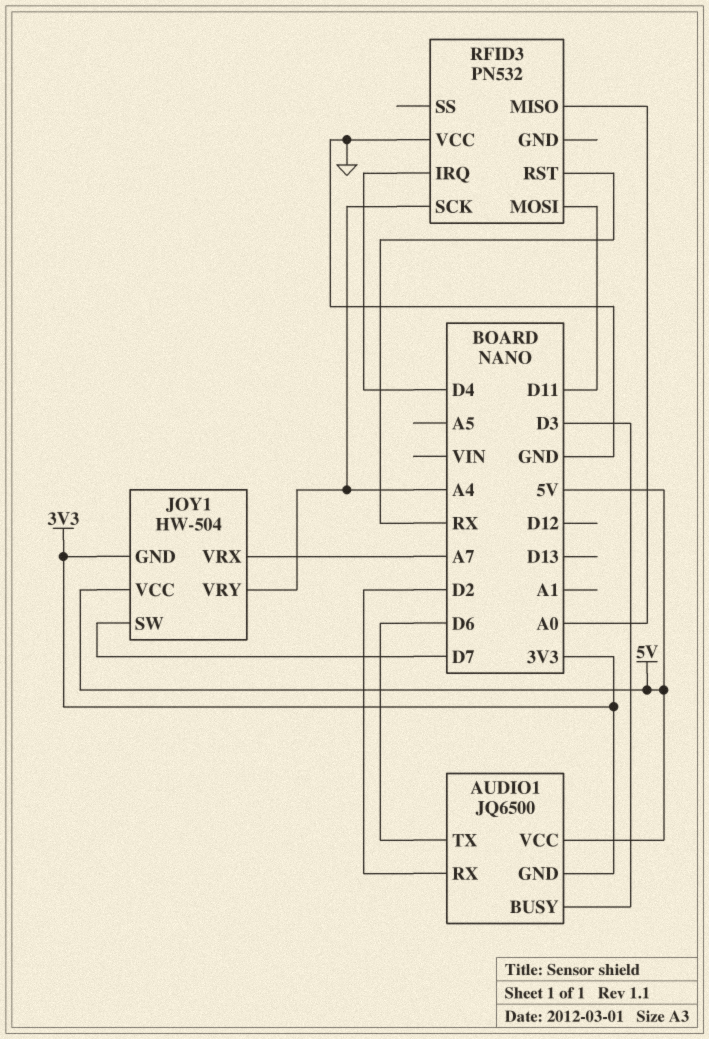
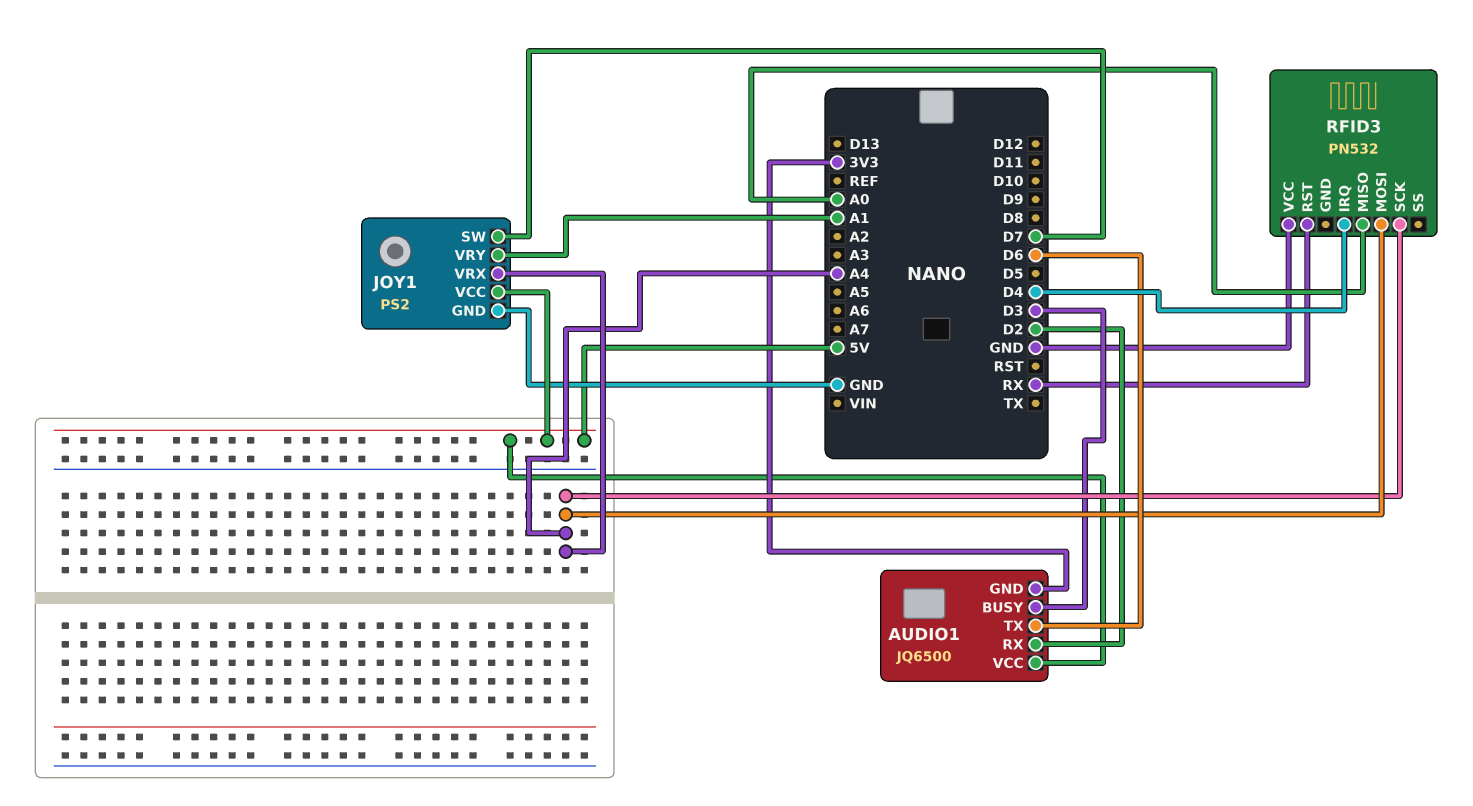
JOY1: HW-504 -> PS2
JOY1 pin GND: 3V3 -> GND
JOY1 pin VRX: A7 -> A4
JOY1 pin VRY: A4 -> A1
RFID3 pin MOSI: D11 -> A4

